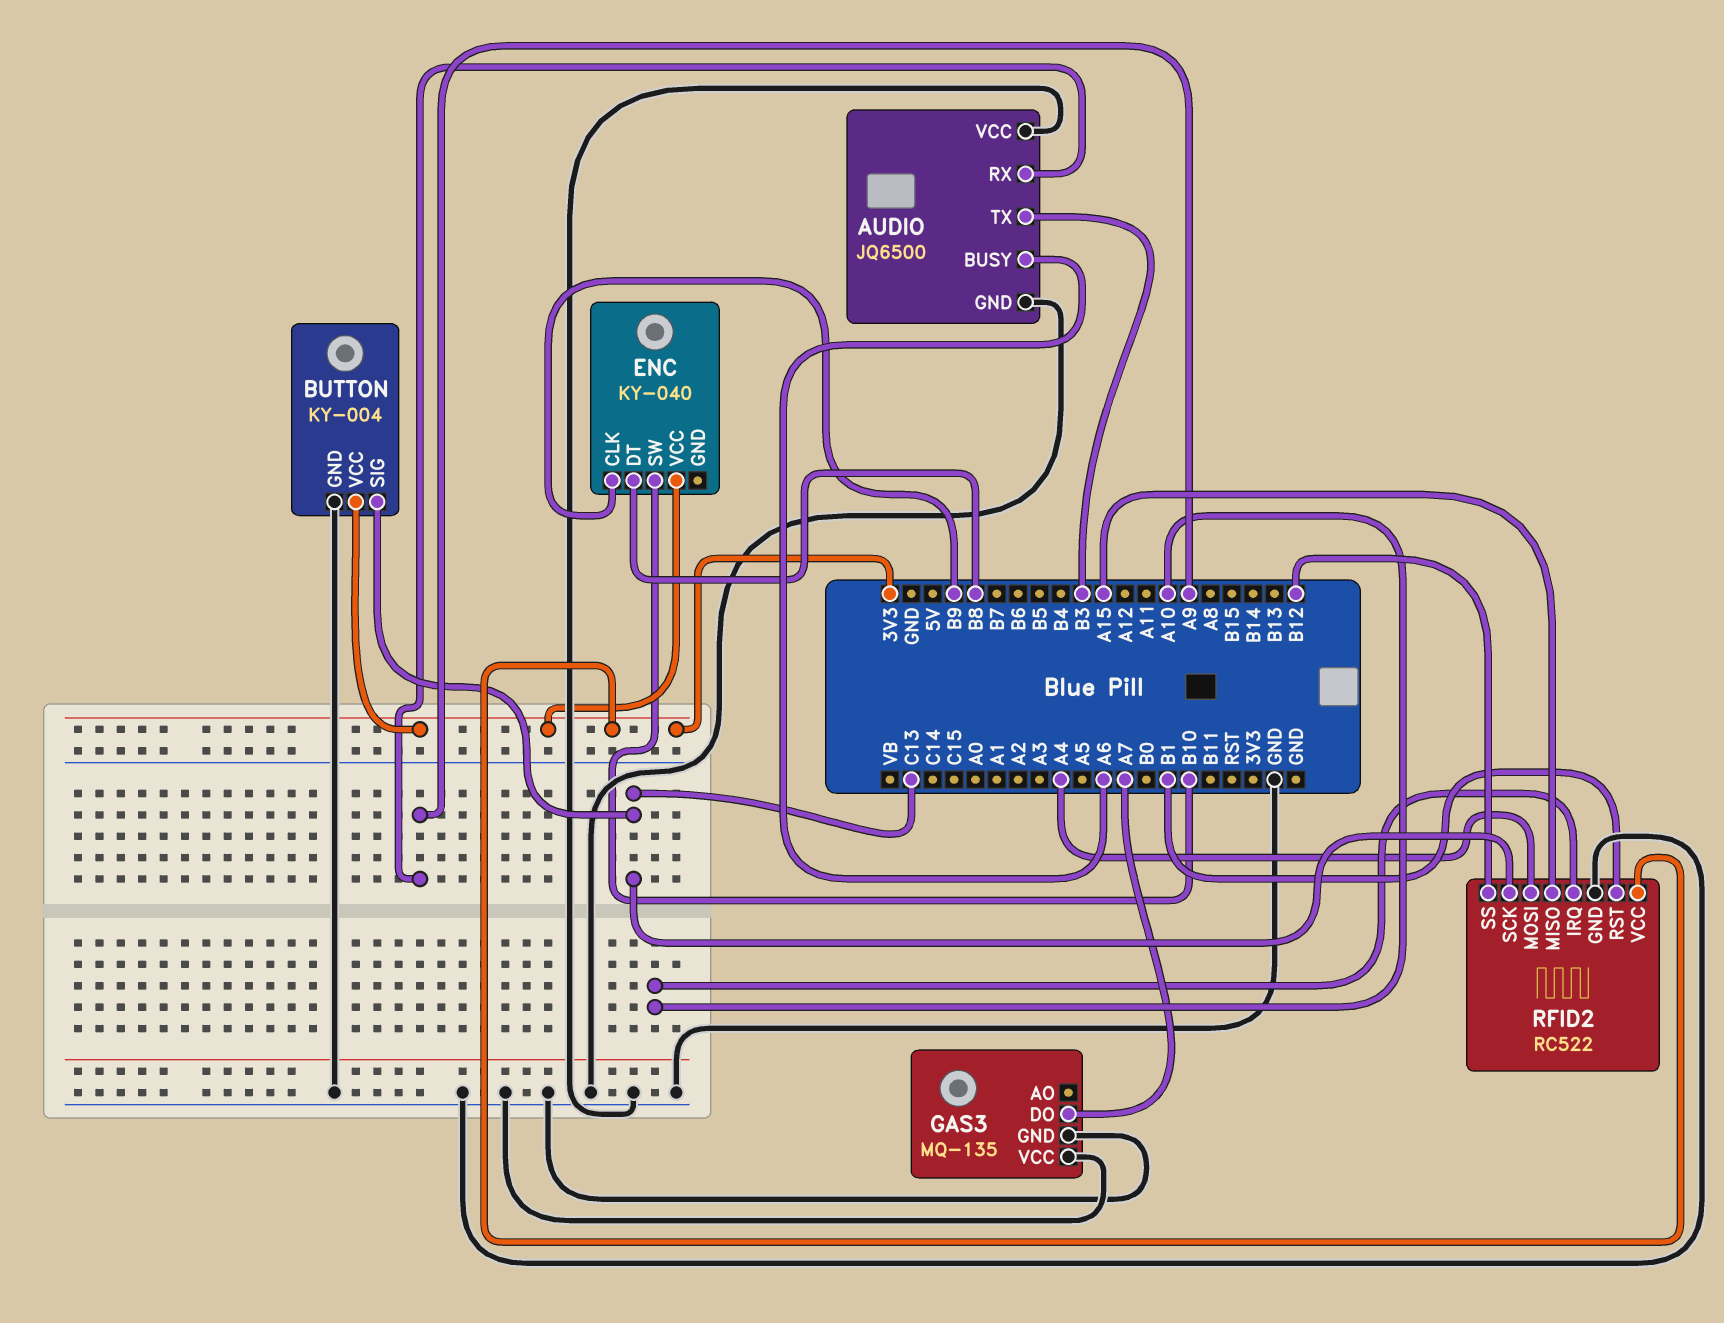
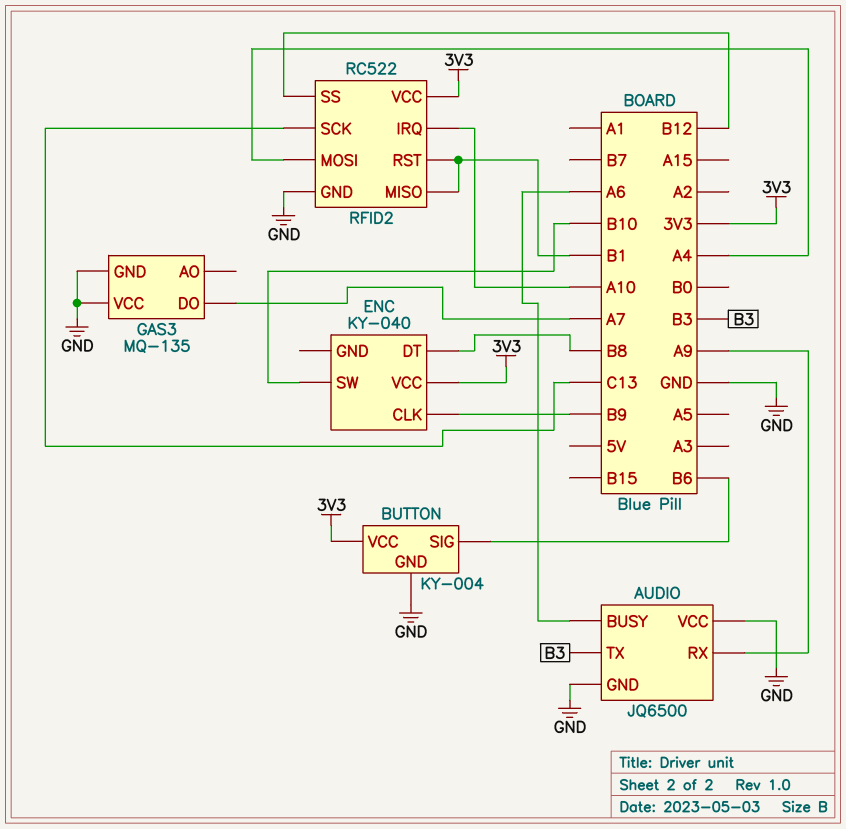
BUTTON pin SIG: C13 -> B6
RFID2 pin MISO: A15 -> B1

